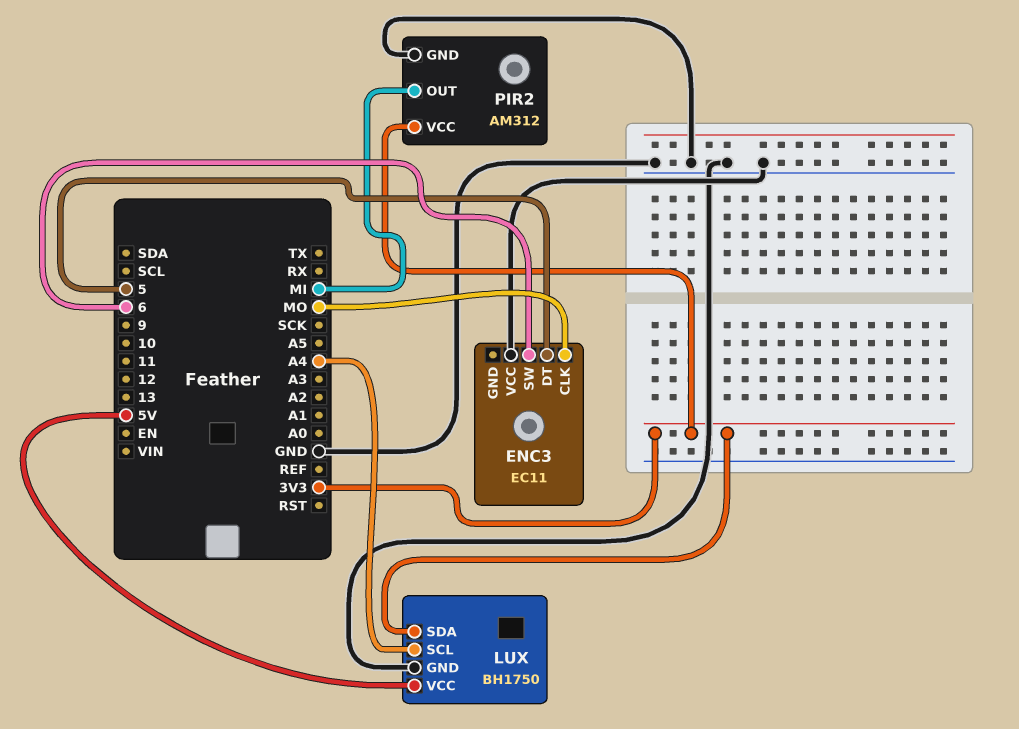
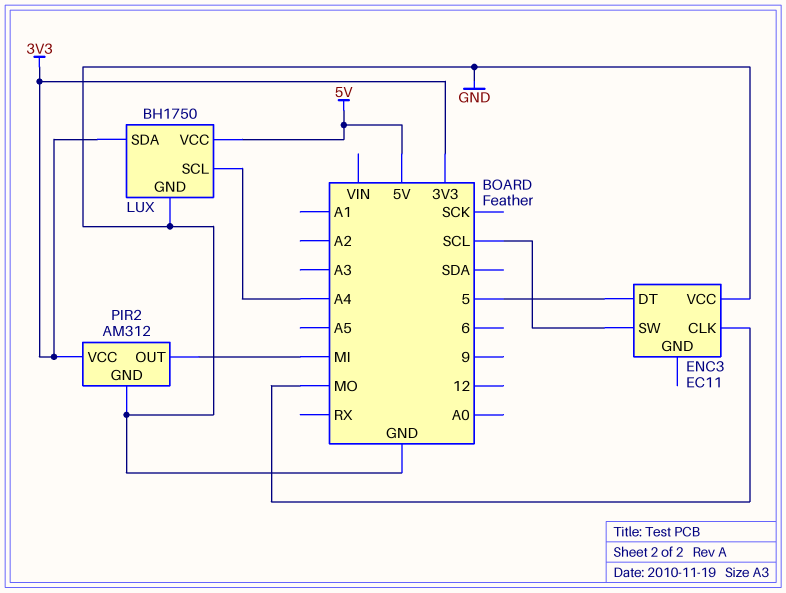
ENC3 pin SW: 6 -> SCL

